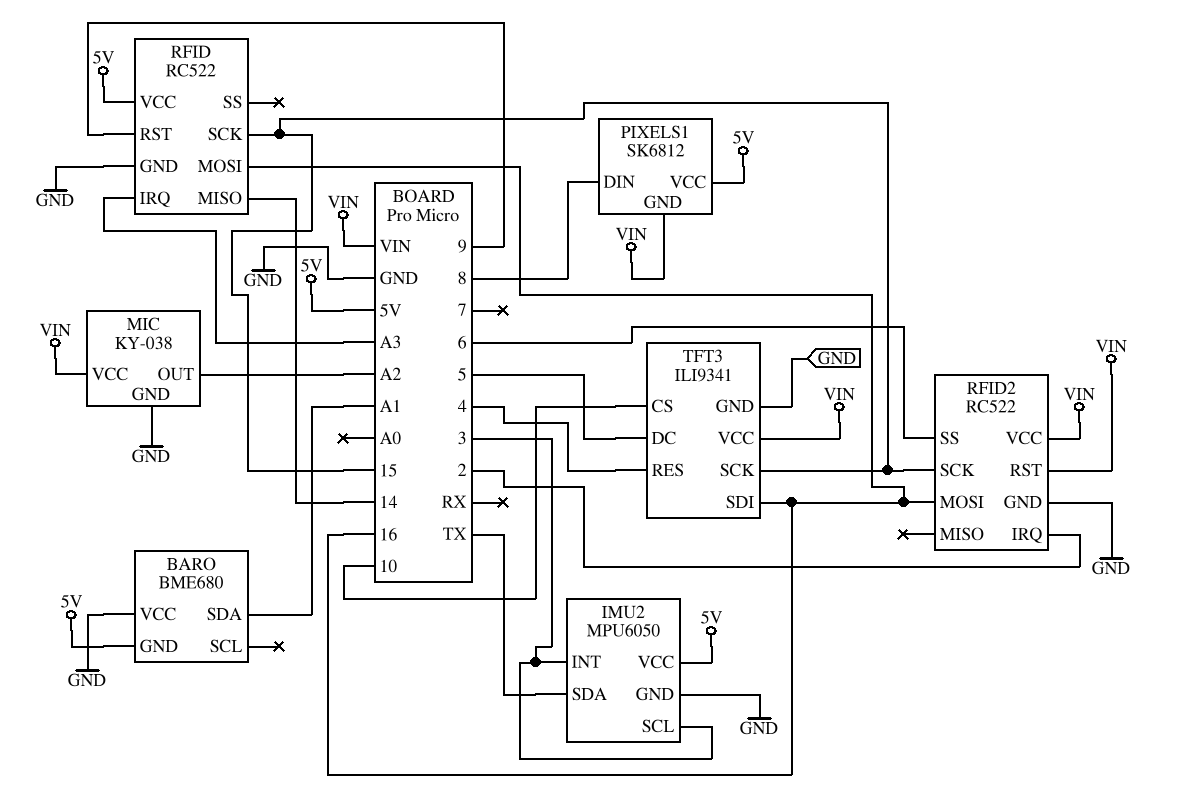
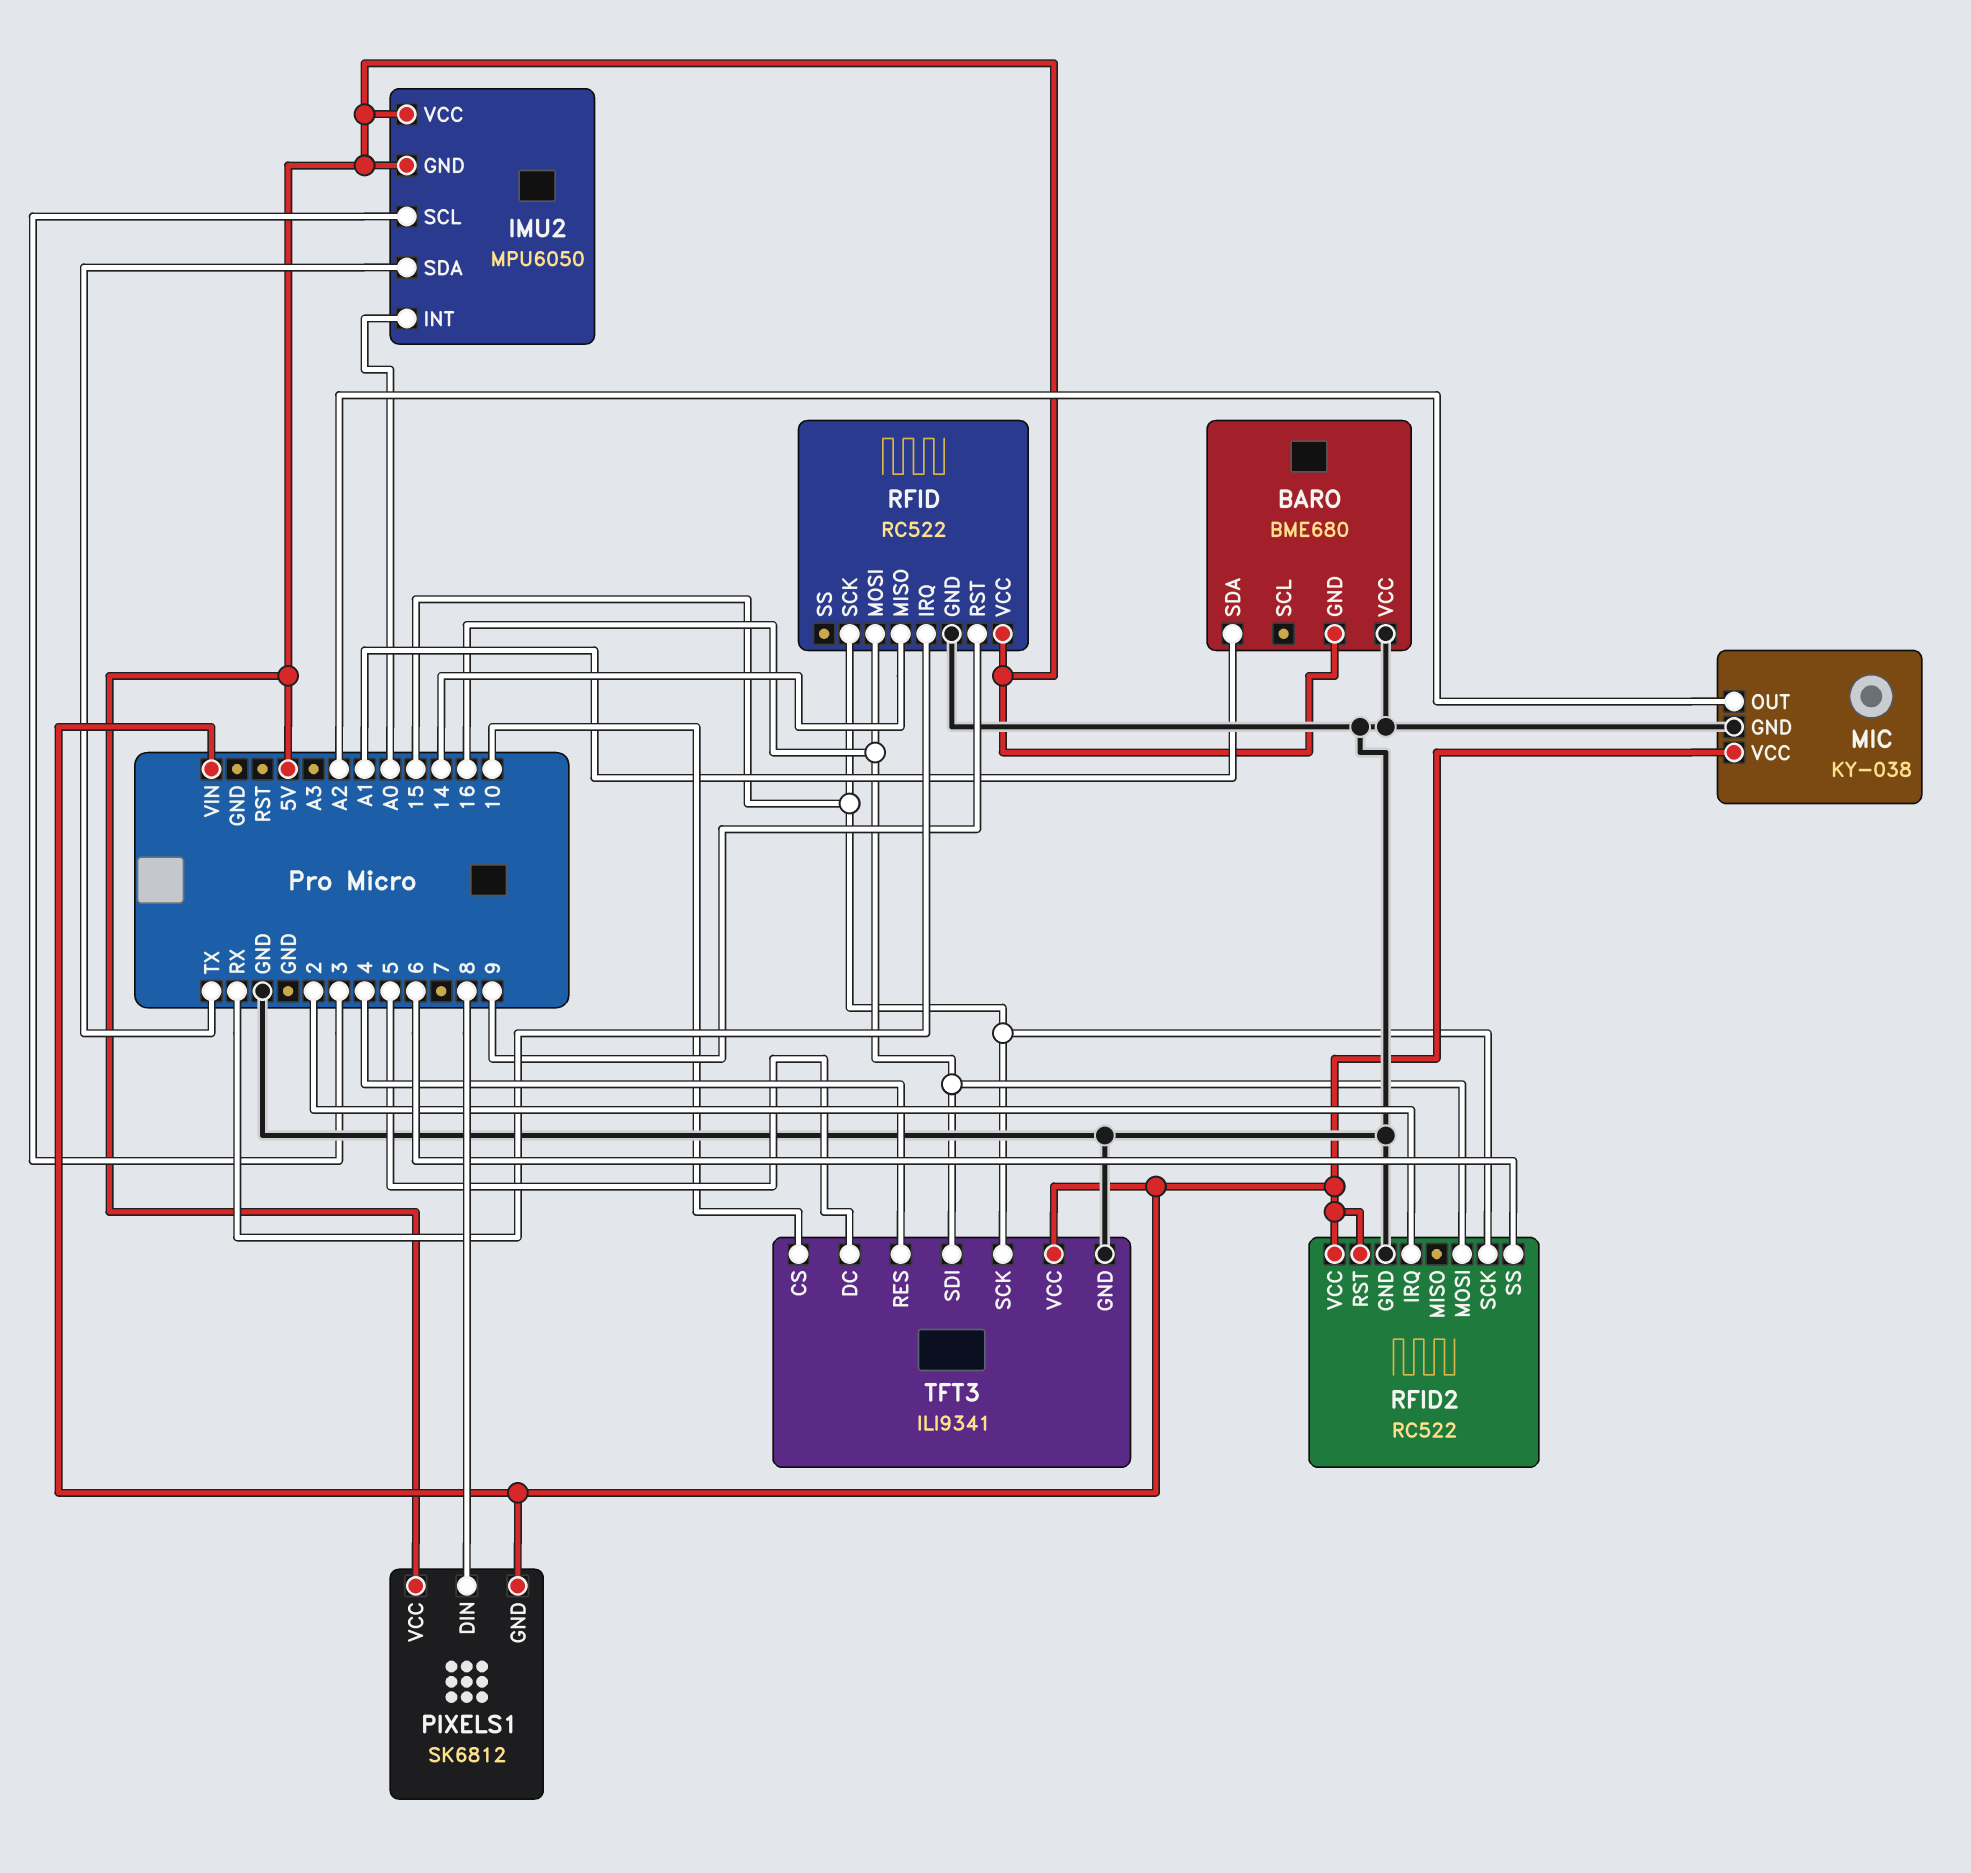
IMU2 pin GND: GND -> 5V
IMU2 pin INT: 3 -> A0
RFID pin IRQ: A3 -> RX

